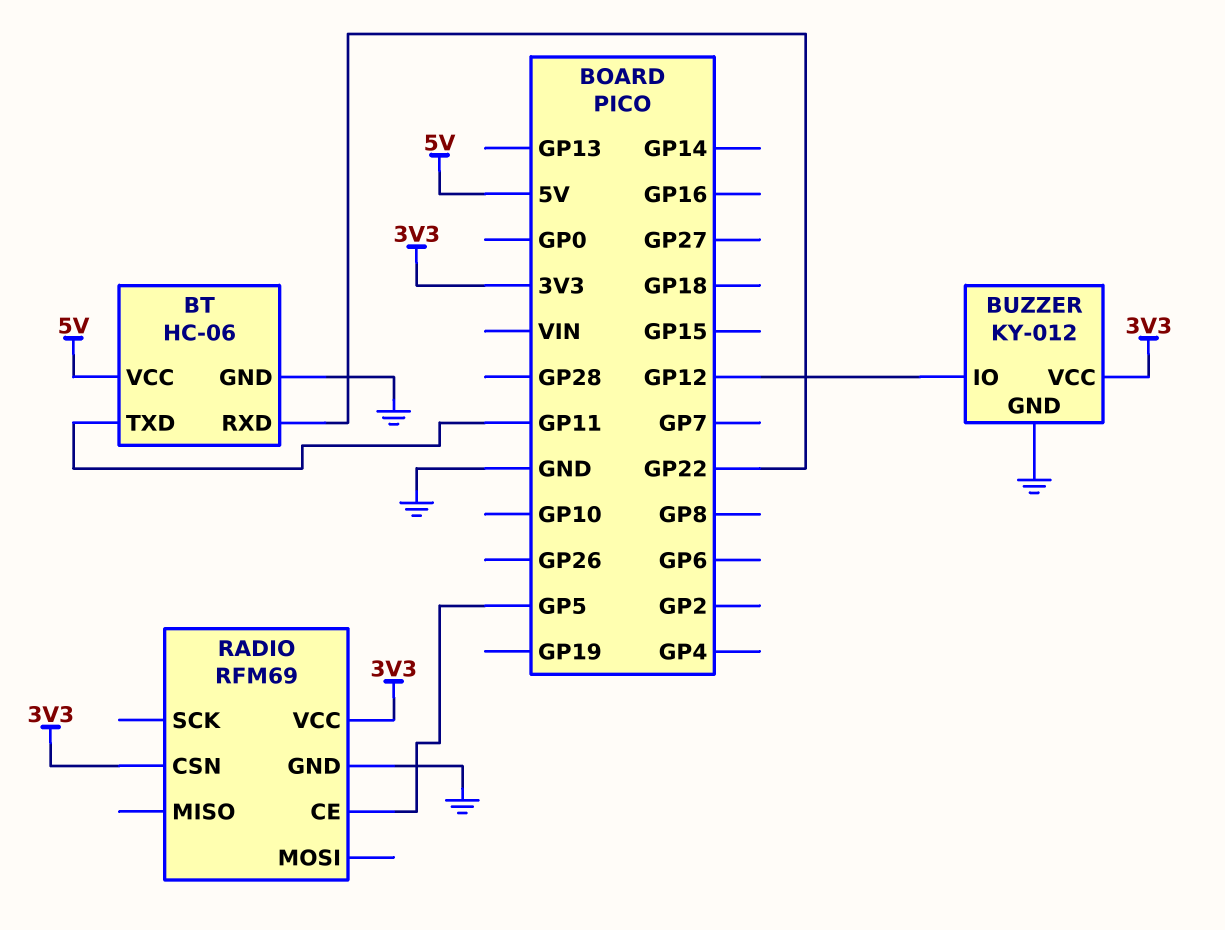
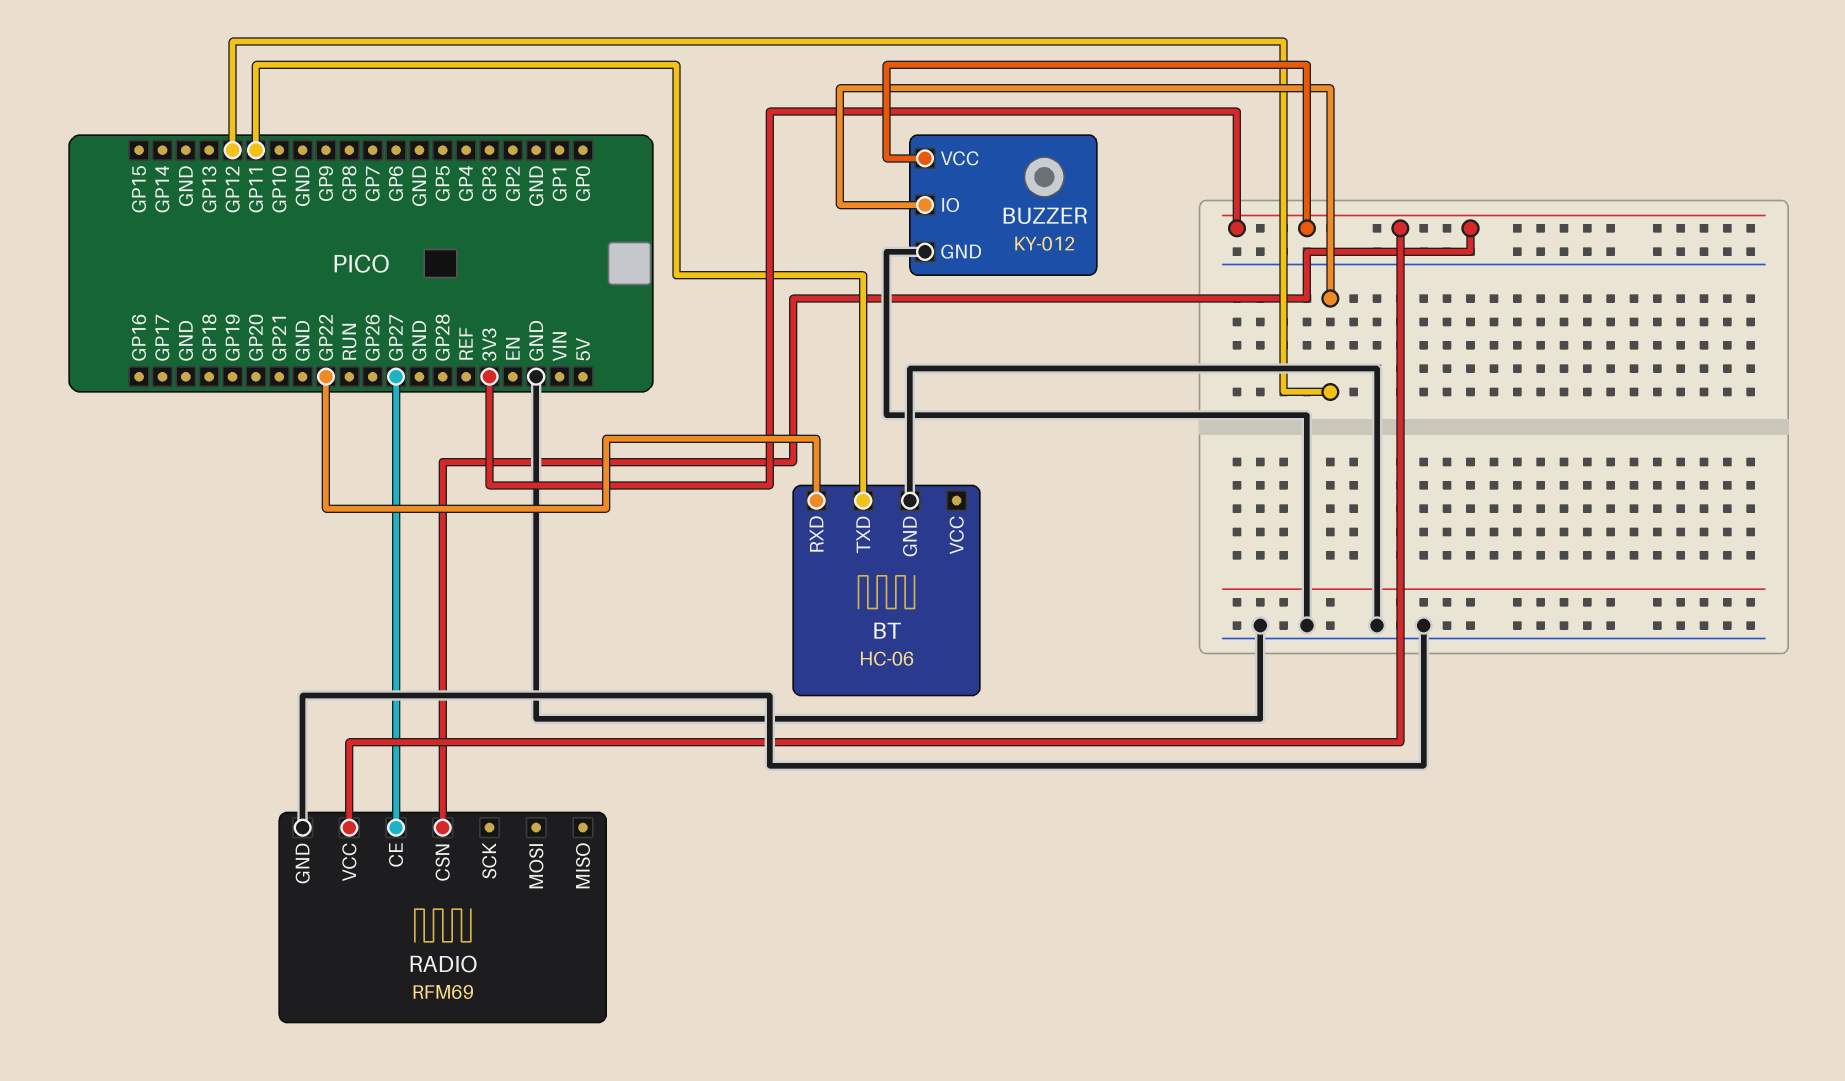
BT pin VCC: 5V -> none
RADIO pin CE: GP5 -> GP27

